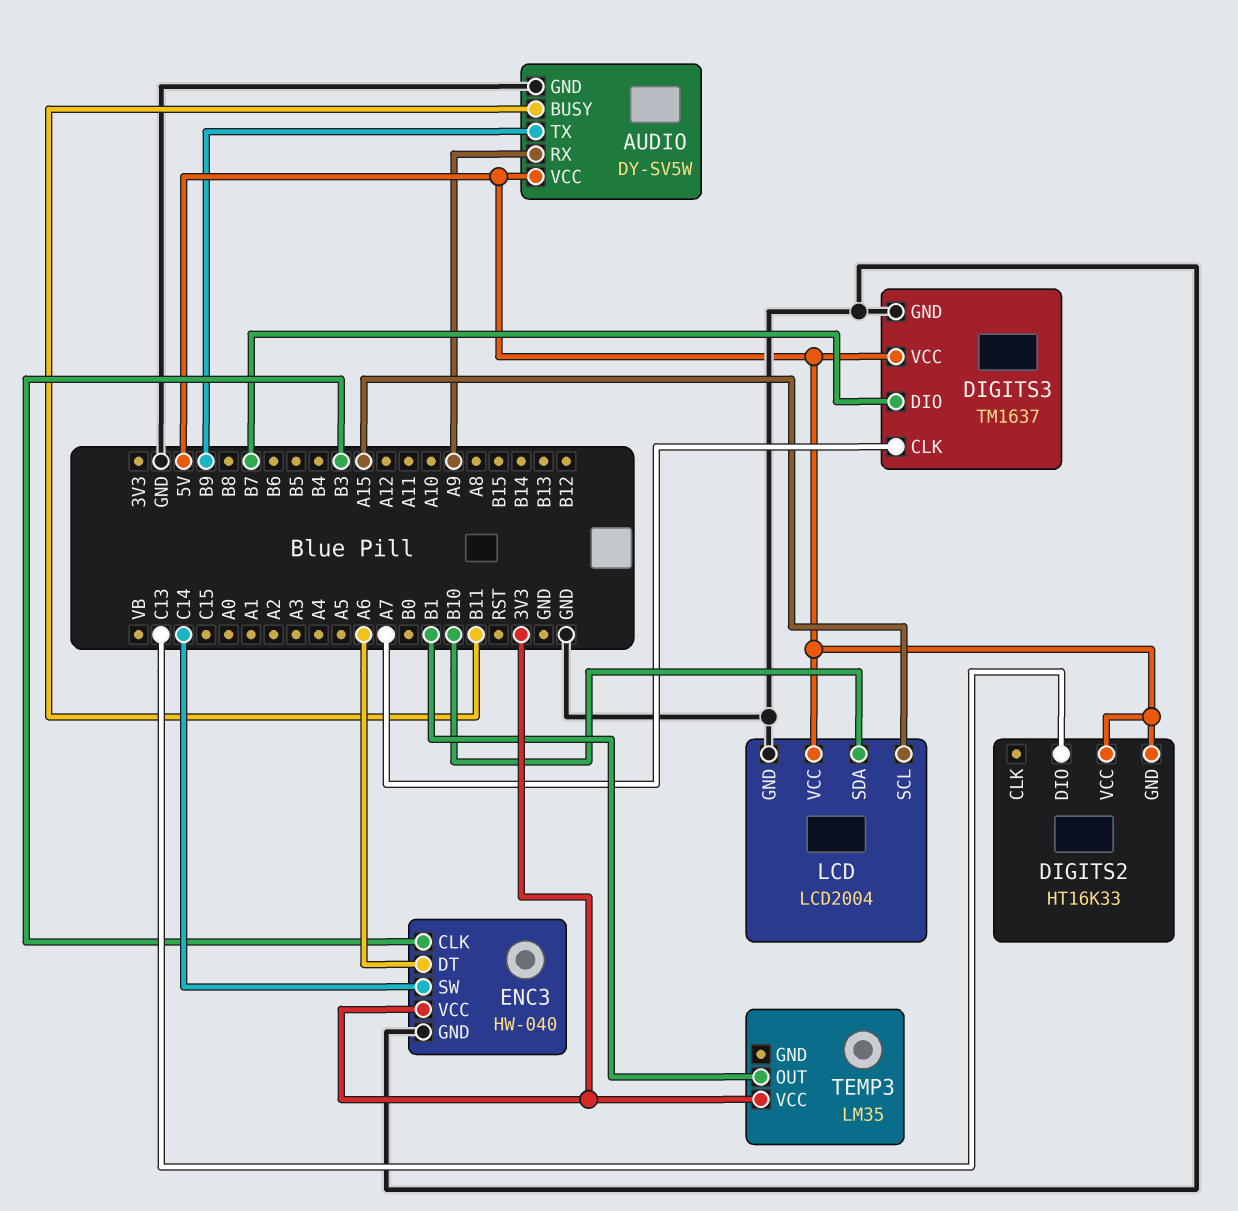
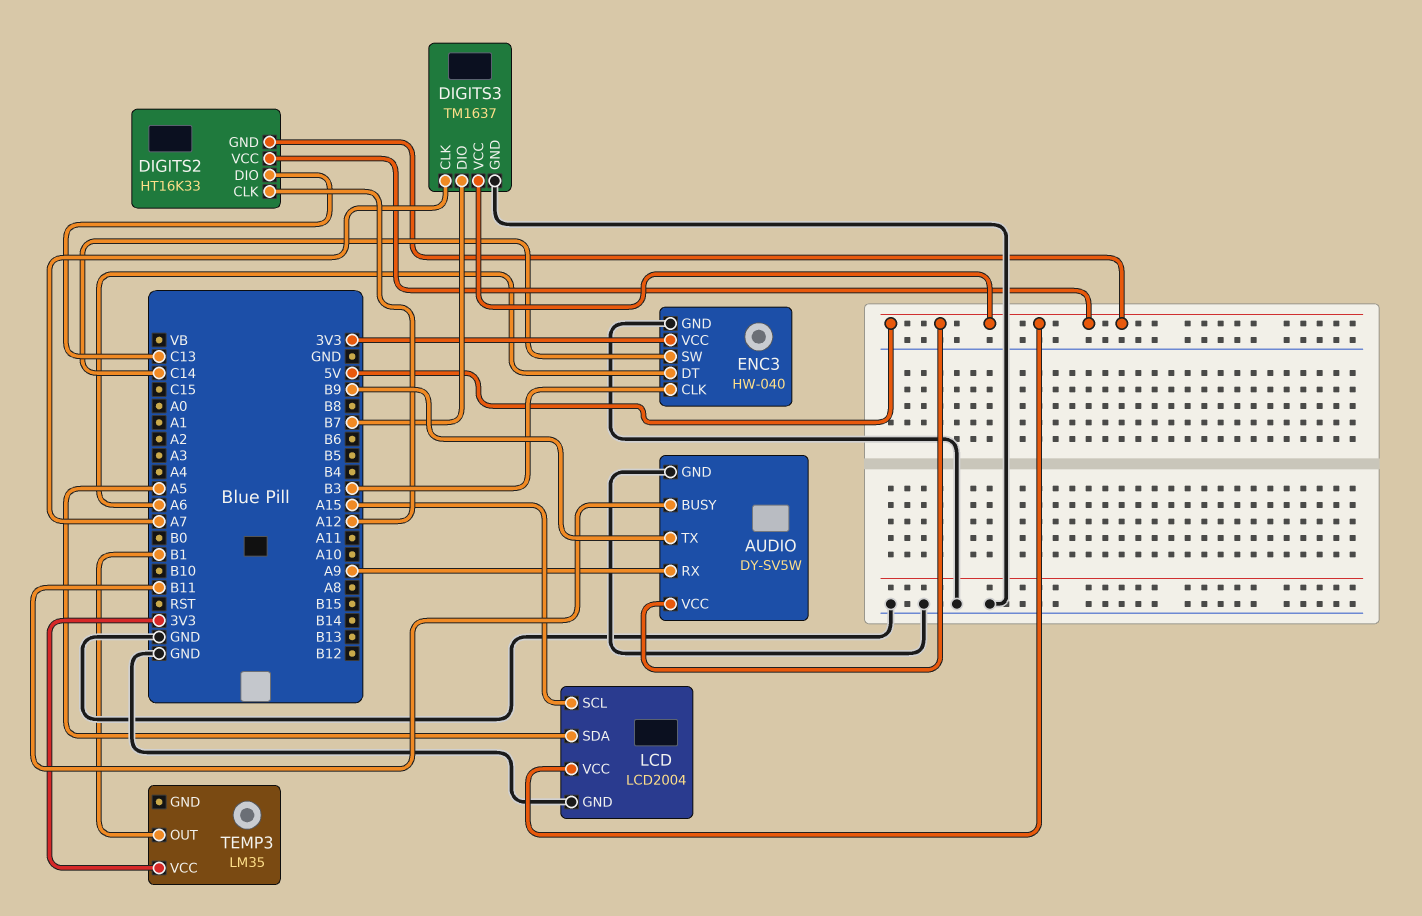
DIGITS2 pin CLK: none -> A12
LCD pin SDA: B10 -> A5

